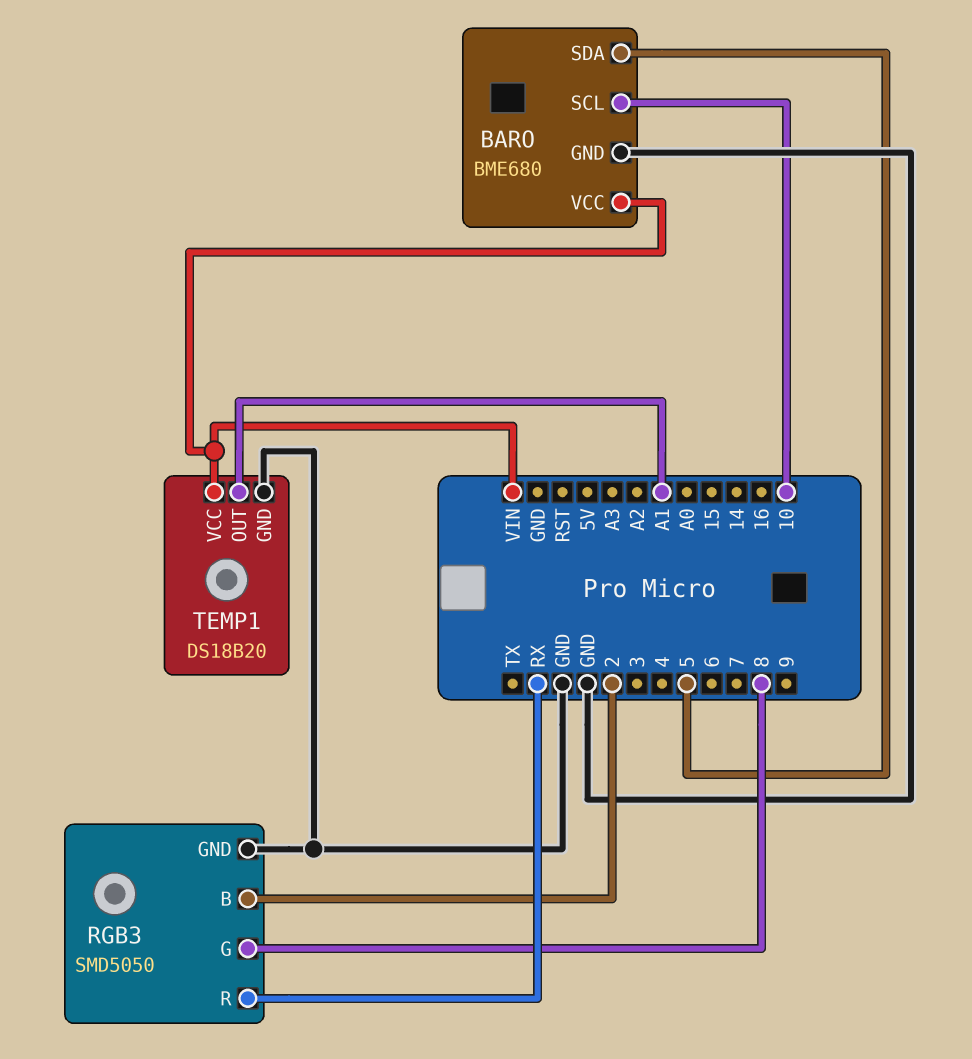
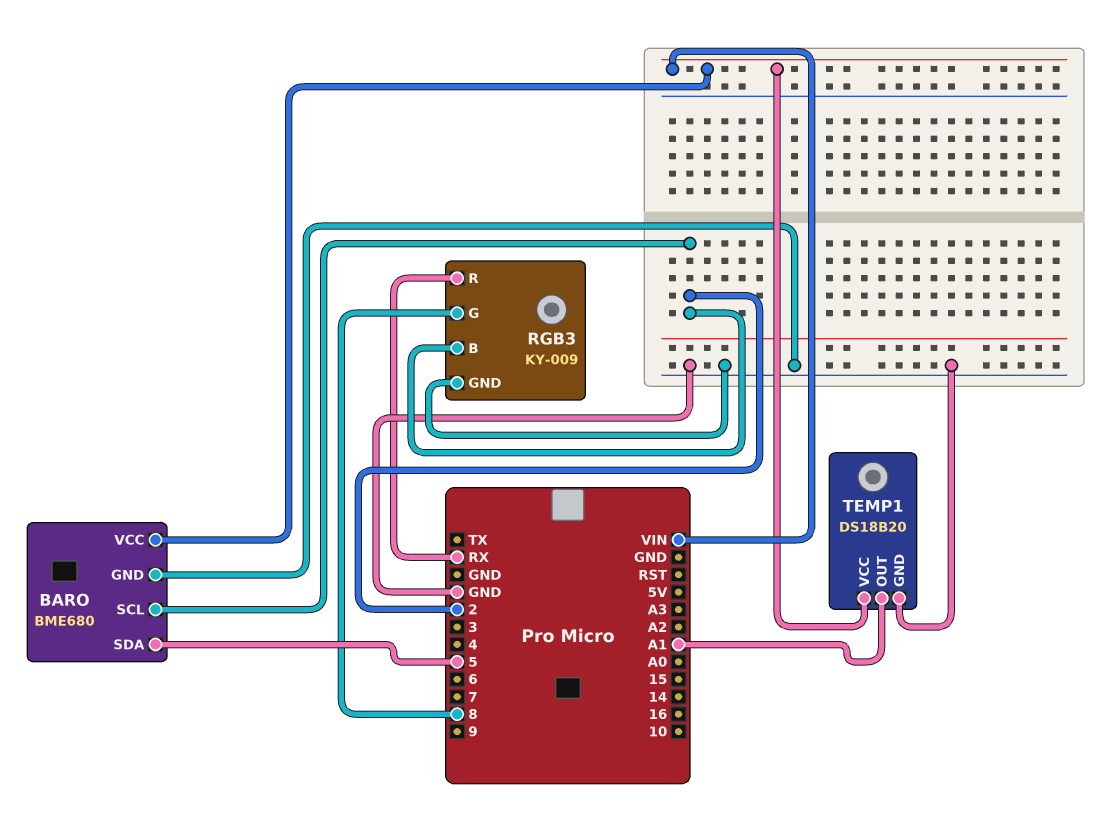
BARO pin SCL: 10 -> 2
RGB3: SMD5050 -> KY-009

